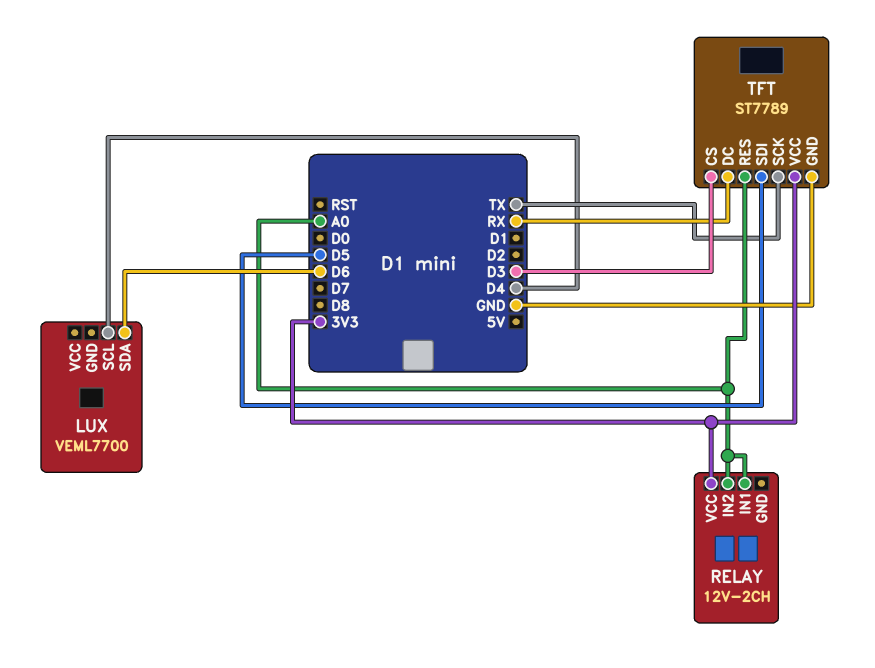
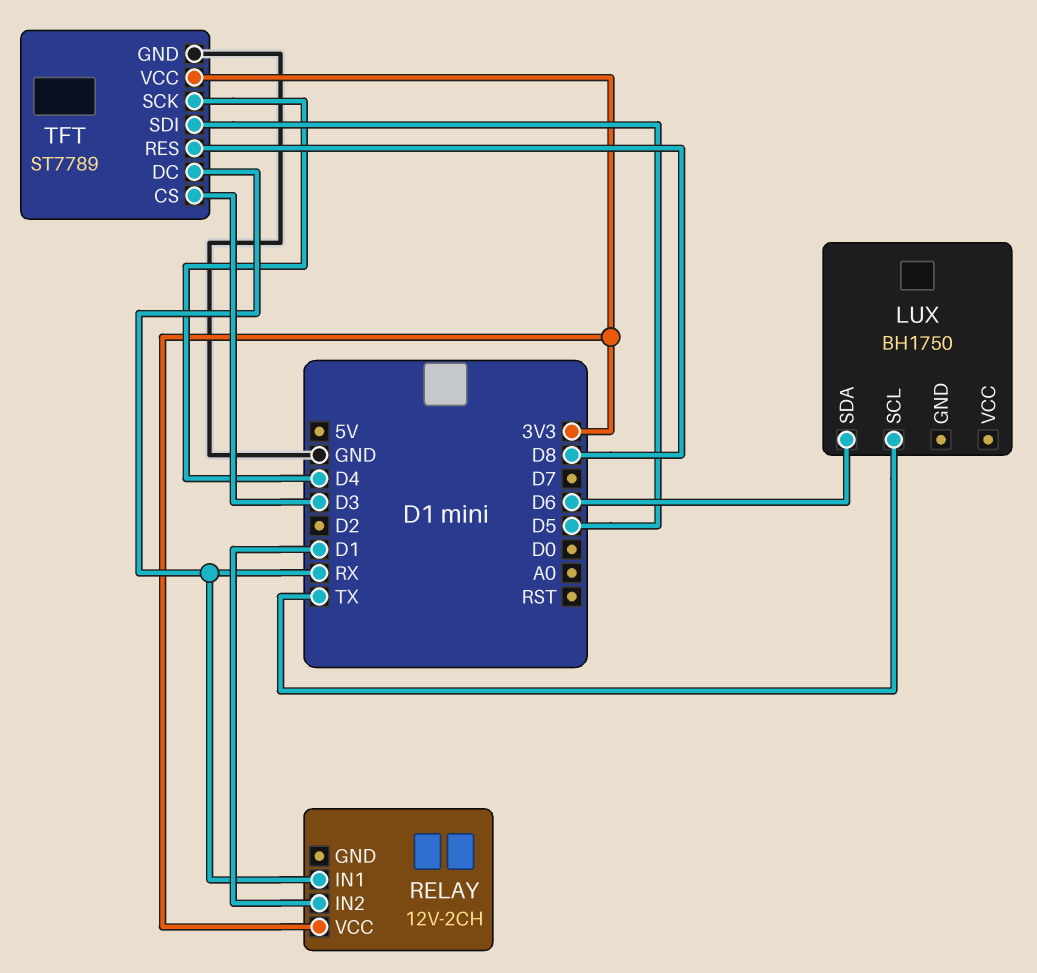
LUX: VEML7700 -> BH1750
LUX pin SCL: D4 -> TX
RELAY pin IN1: A0 -> RX
RELAY pin IN2: A0 -> D1
TFT pin RES: A0 -> D8
TFT pin SCK: TX -> D4

